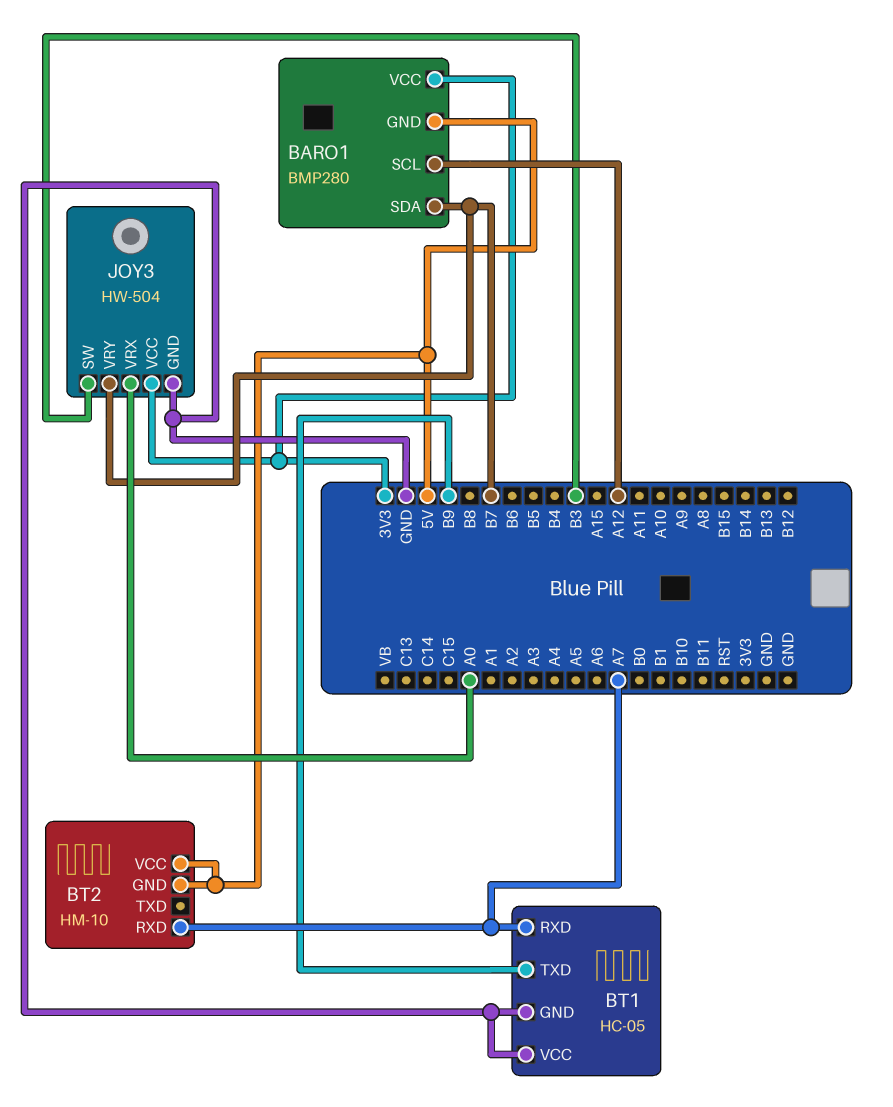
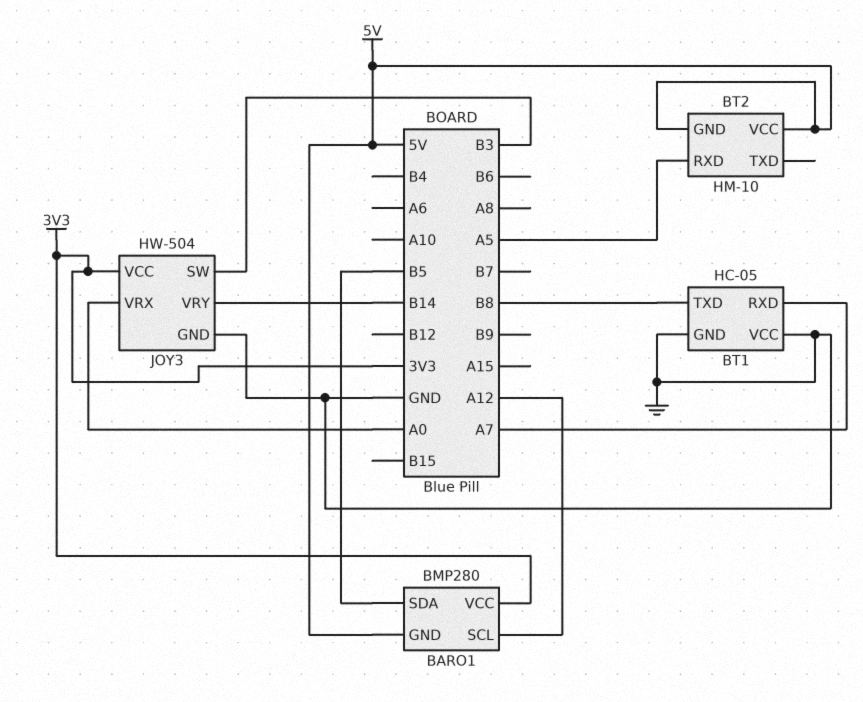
BARO1 pin SDA: B7 -> B5
BT1 pin TXD: B9 -> B8
BT2 pin RXD: A7 -> A5
JOY3 pin VRY: B7 -> B14

